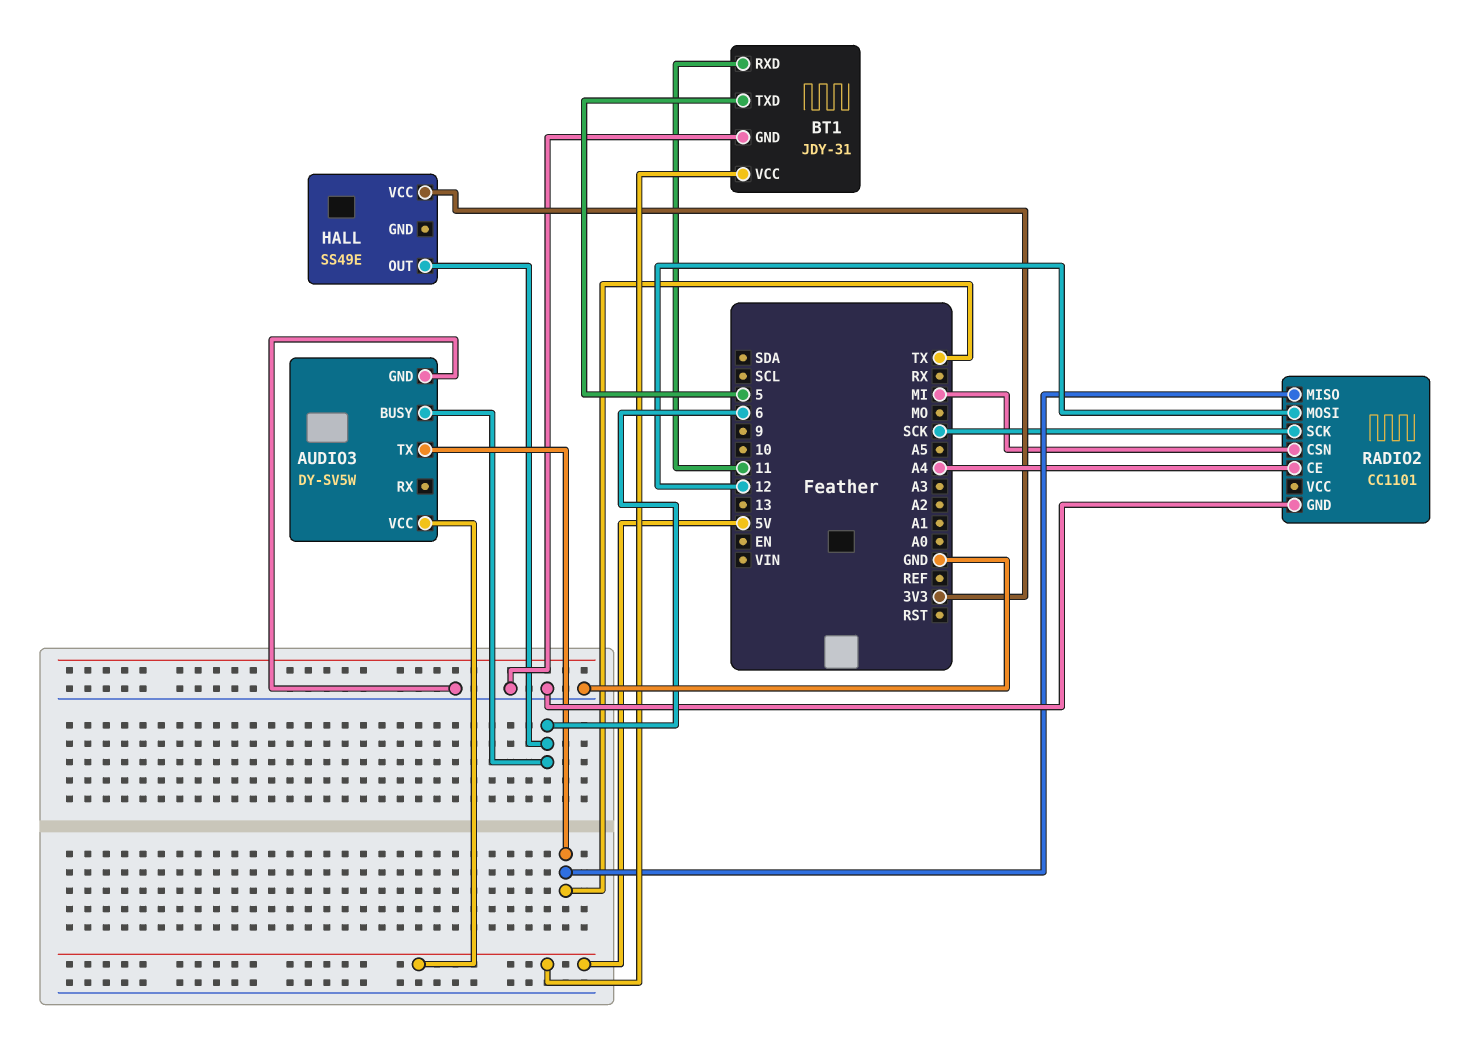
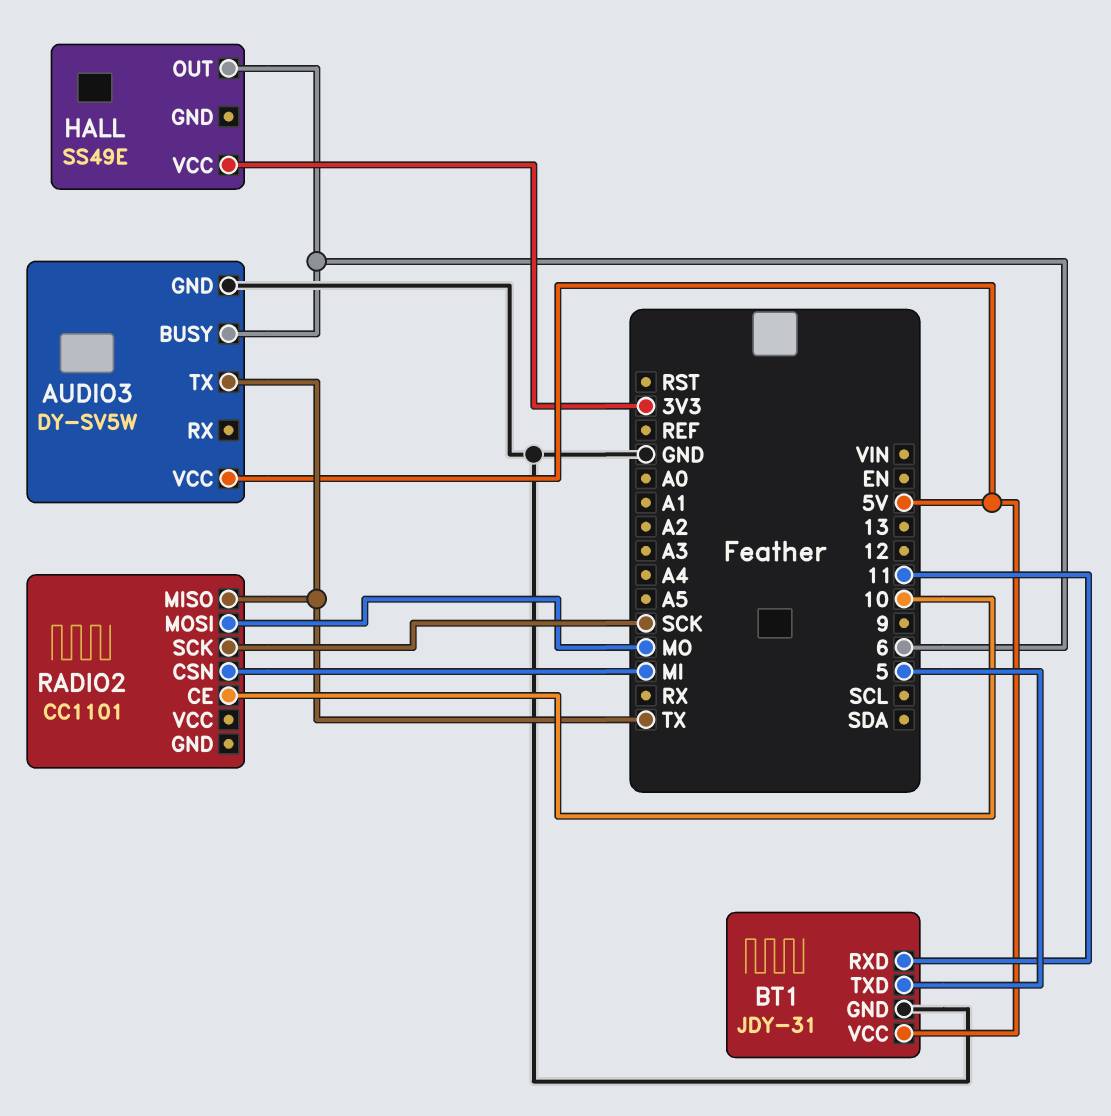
RADIO2 pin CE: A4 -> 10
RADIO2 pin GND: GND -> none
RADIO2 pin MOSI: 12 -> MO

